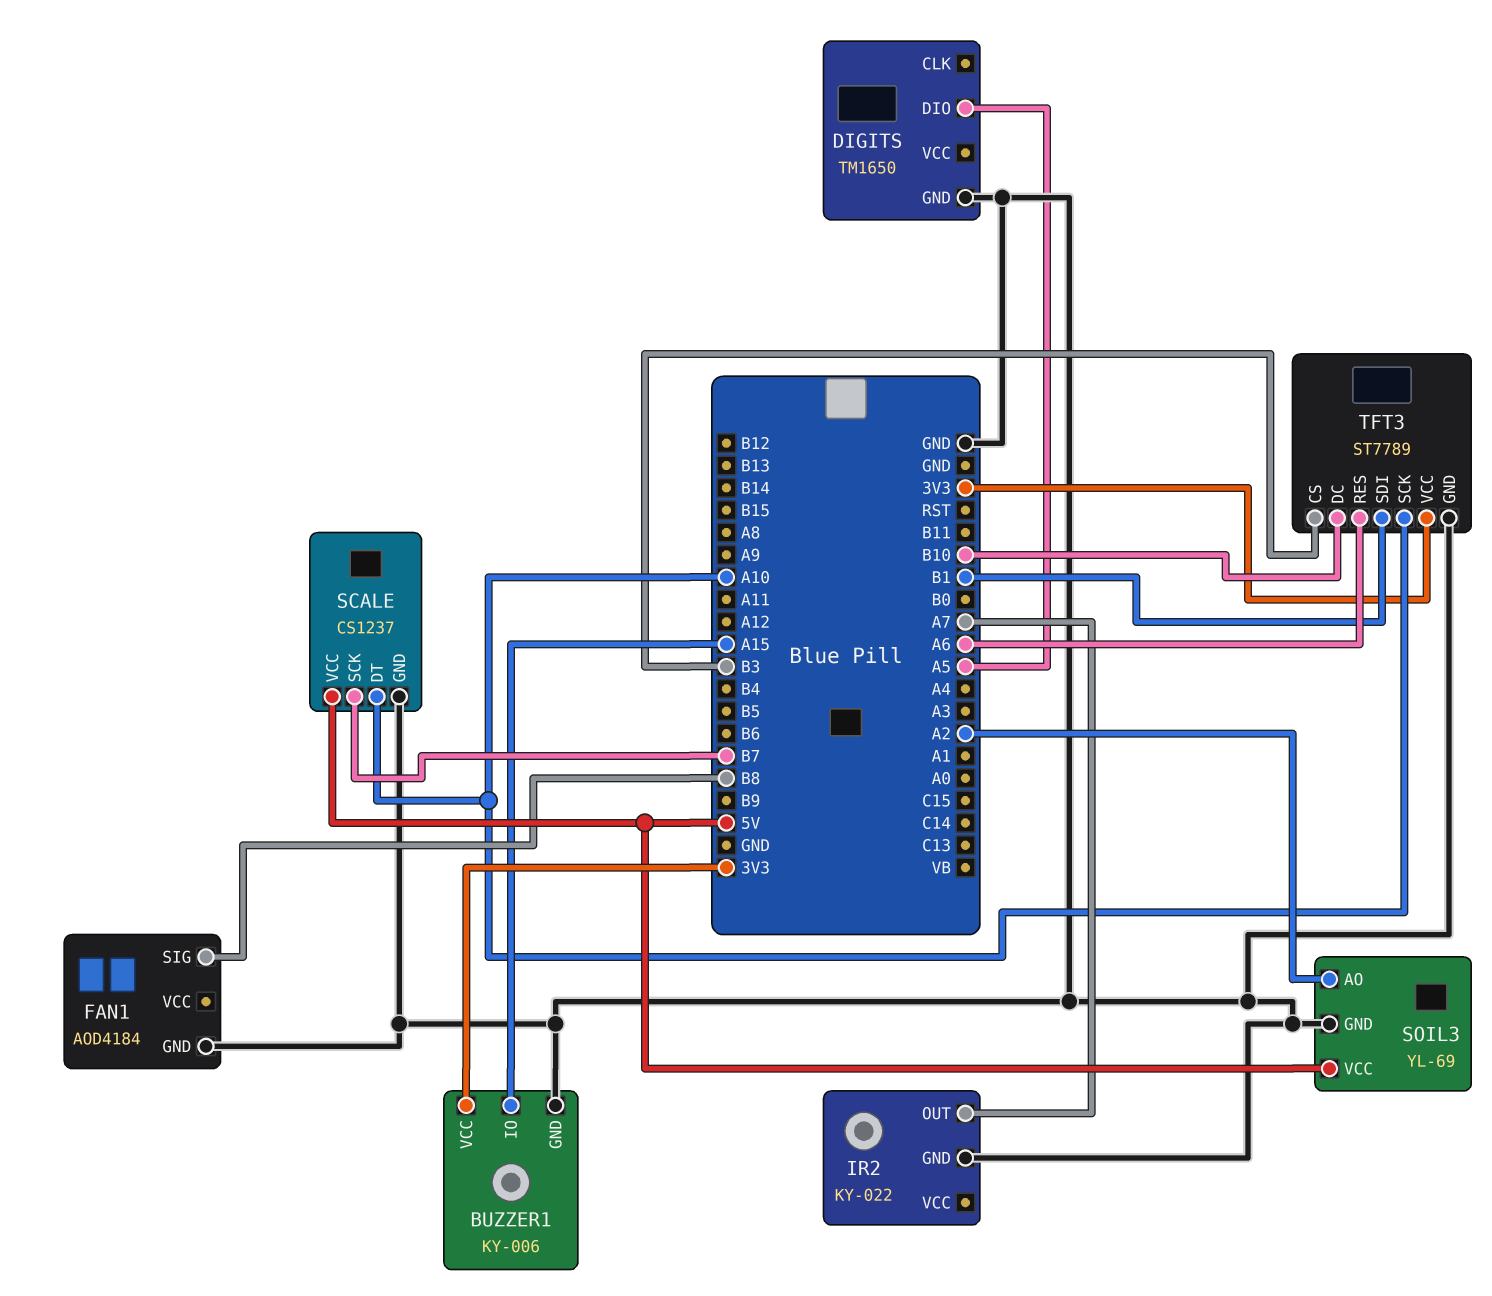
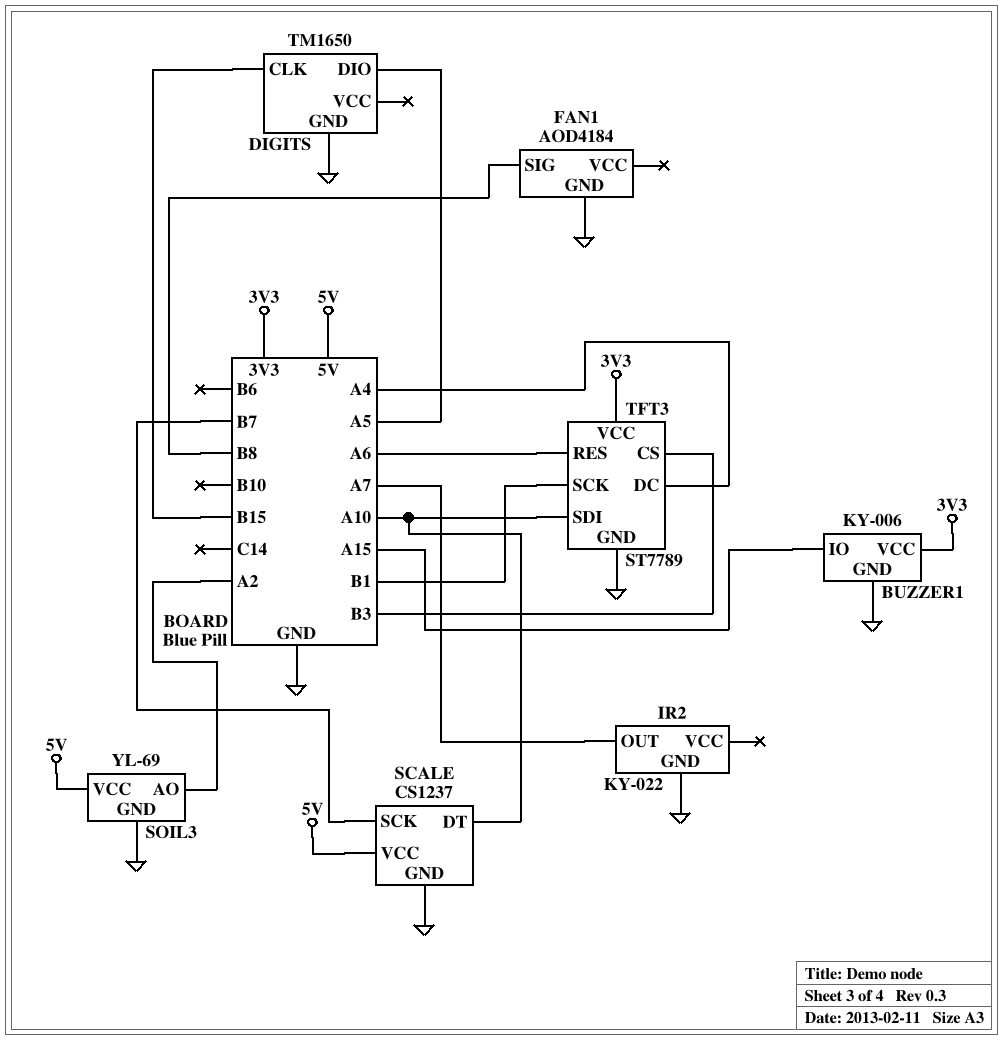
DIGITS pin CLK: none -> B15
TFT3 pin DC: B10 -> A4
TFT3 pin SCK: A10 -> B1
TFT3 pin SDI: B1 -> A10

